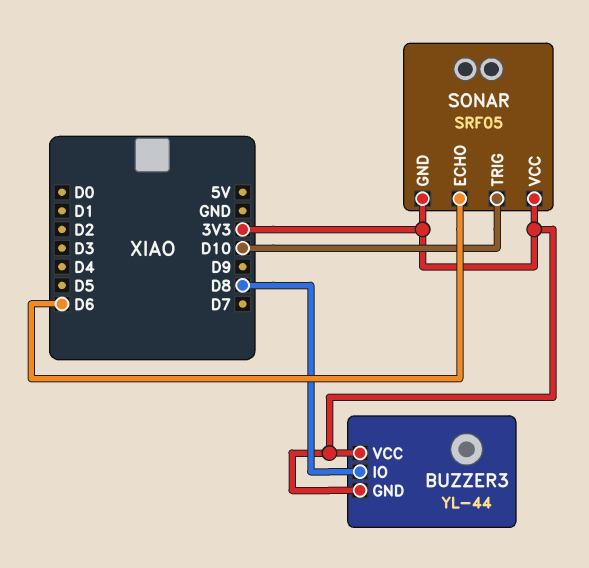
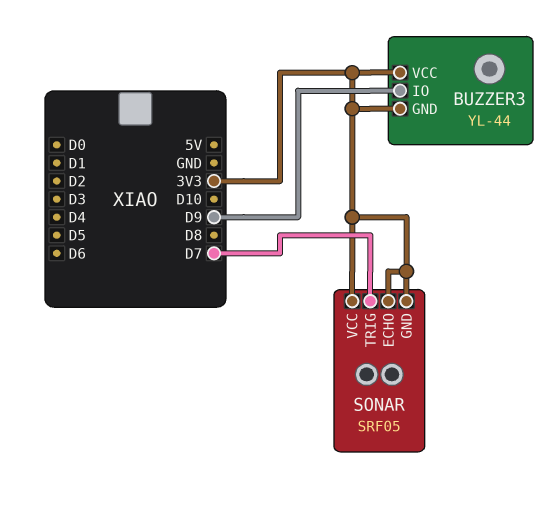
BUZZER3 pin IO: D8 -> D9
SONAR pin ECHO: D6 -> 3V3
SONAR pin TRIG: D10 -> D7

